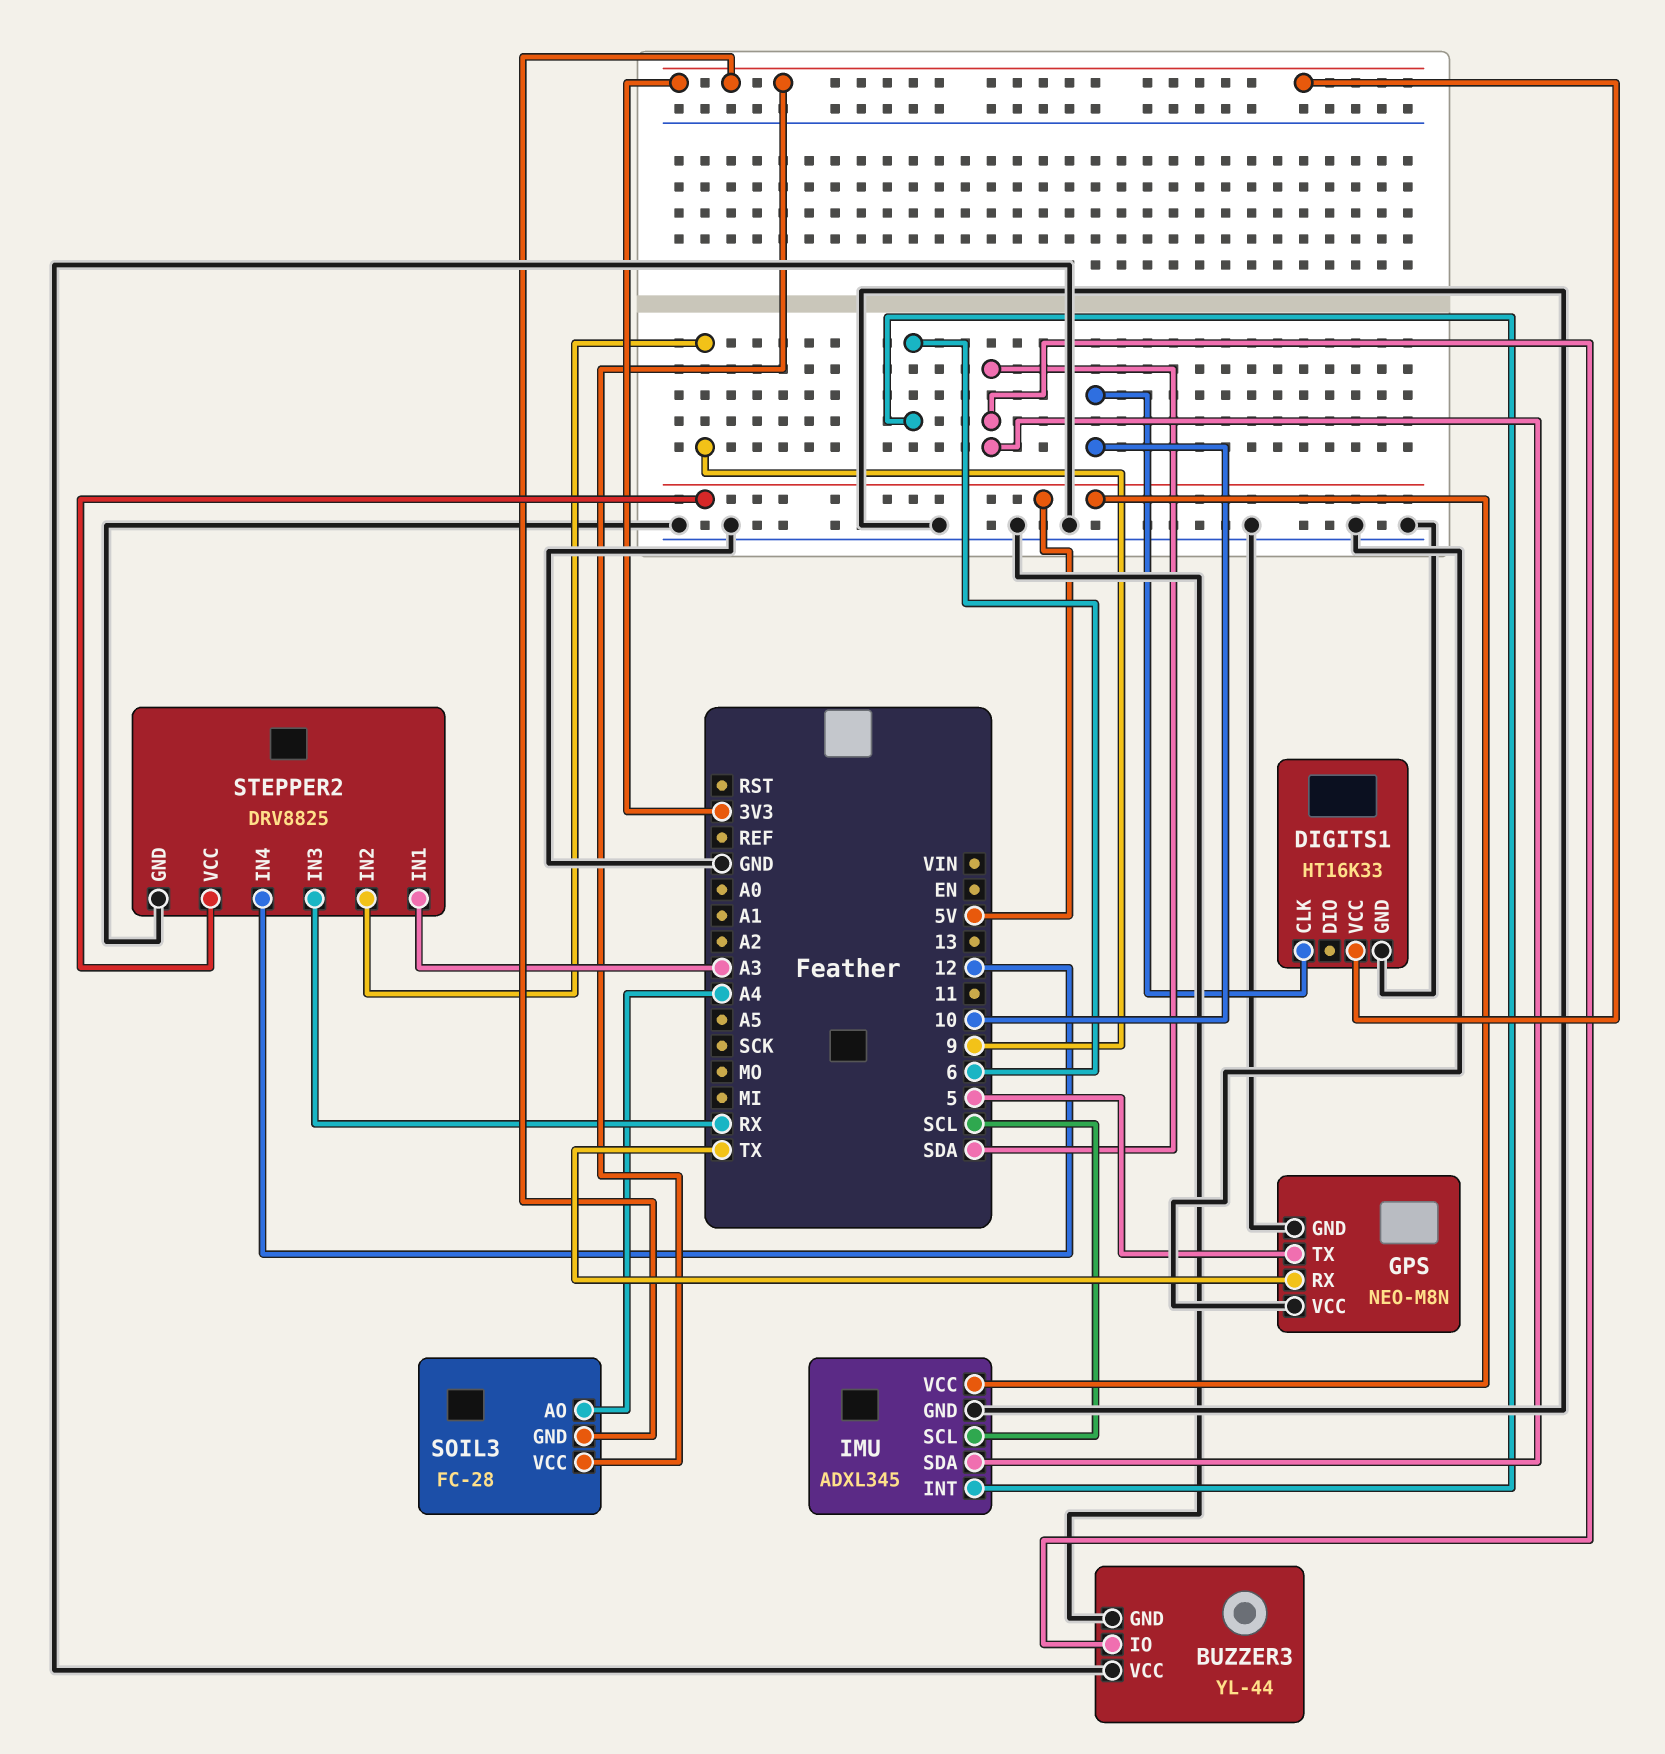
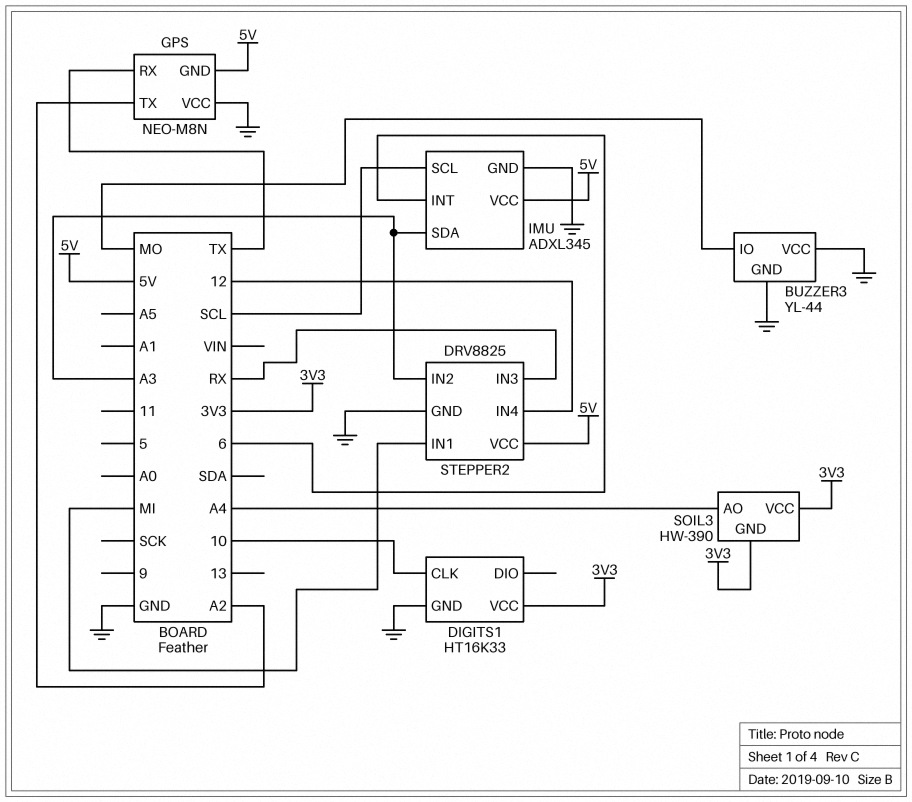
BUZZER3 pin IO: SDA -> MO
GPS pin GND: GND -> 5V
GPS pin TX: 5 -> A2
IMU pin SDA: SDA -> A3
SOIL3: FC-28 -> HW-390
STEPPER2 pin IN1: A3 -> MI
STEPPER2 pin IN2: 9 -> A3

